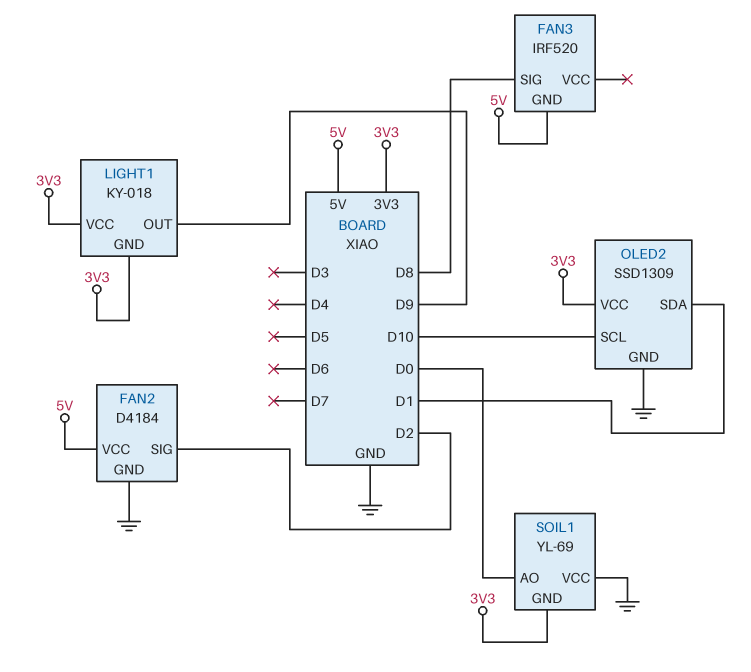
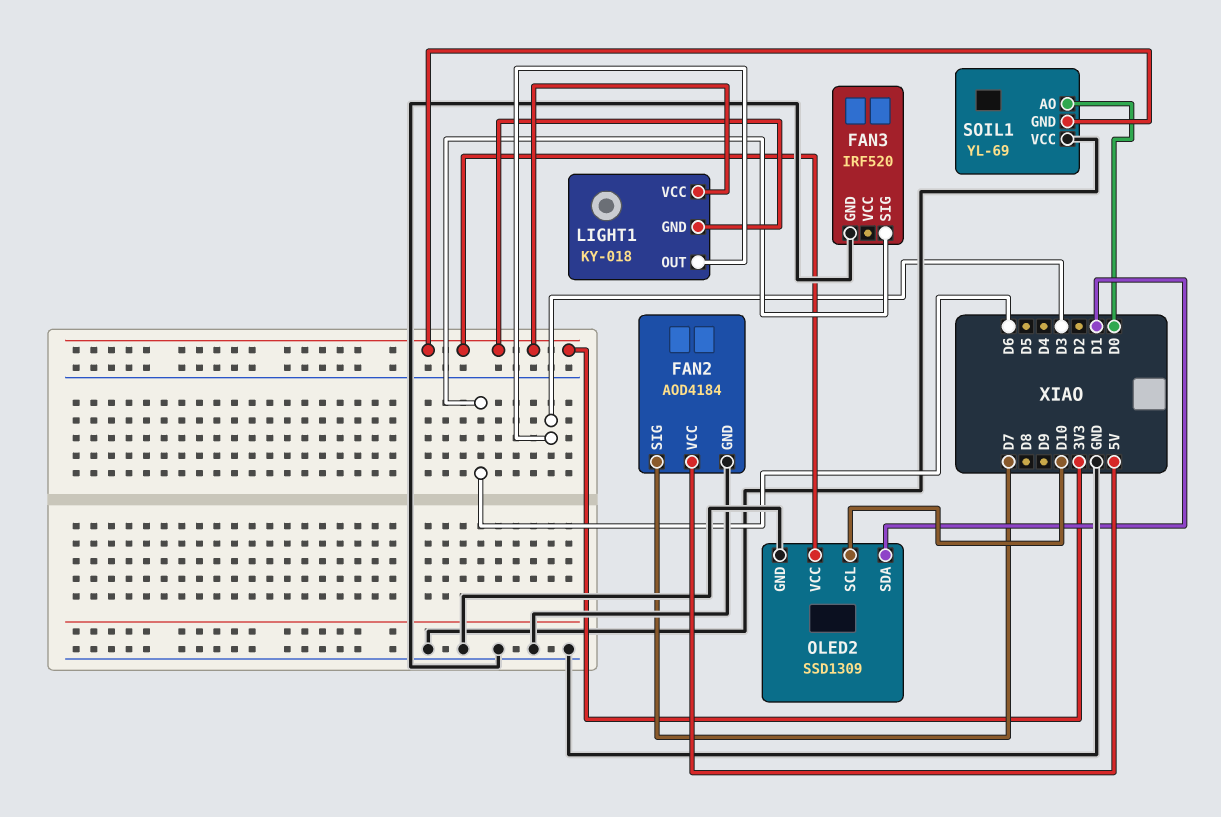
FAN2: D4184 -> AOD4184
FAN2 pin SIG: D2 -> D7
FAN3 pin GND: 5V -> GND
FAN3 pin SIG: D8 -> D6
LIGHT1 pin OUT: D9 -> D3

